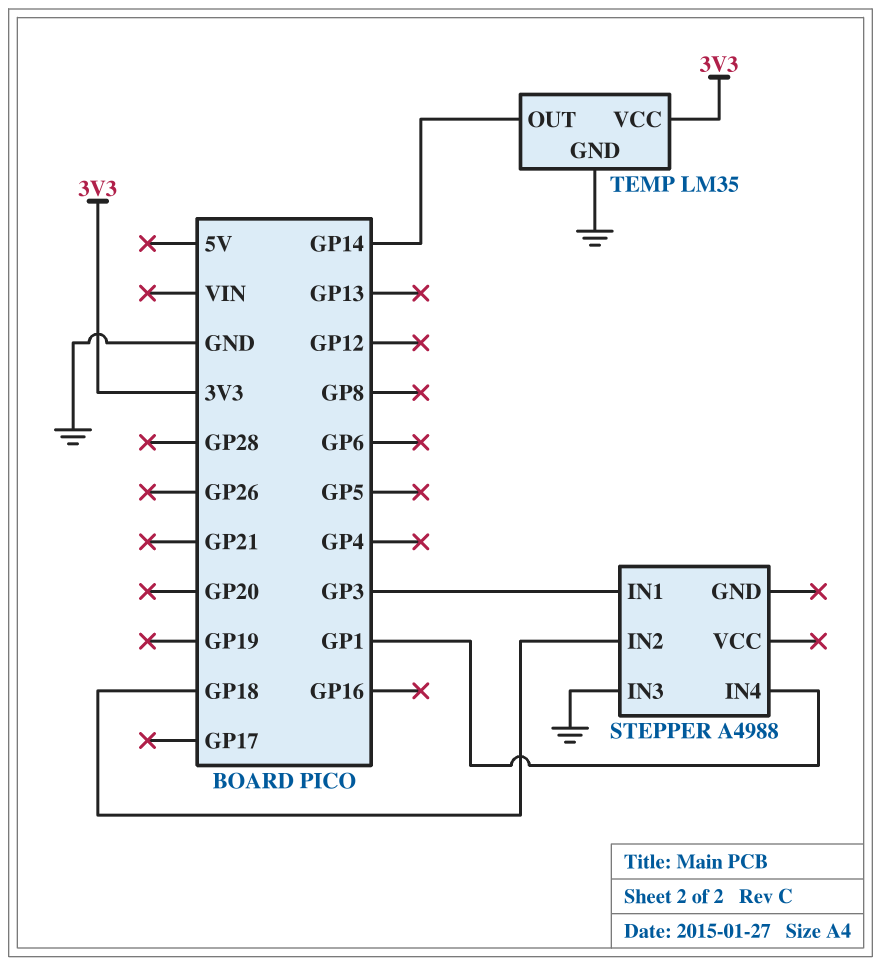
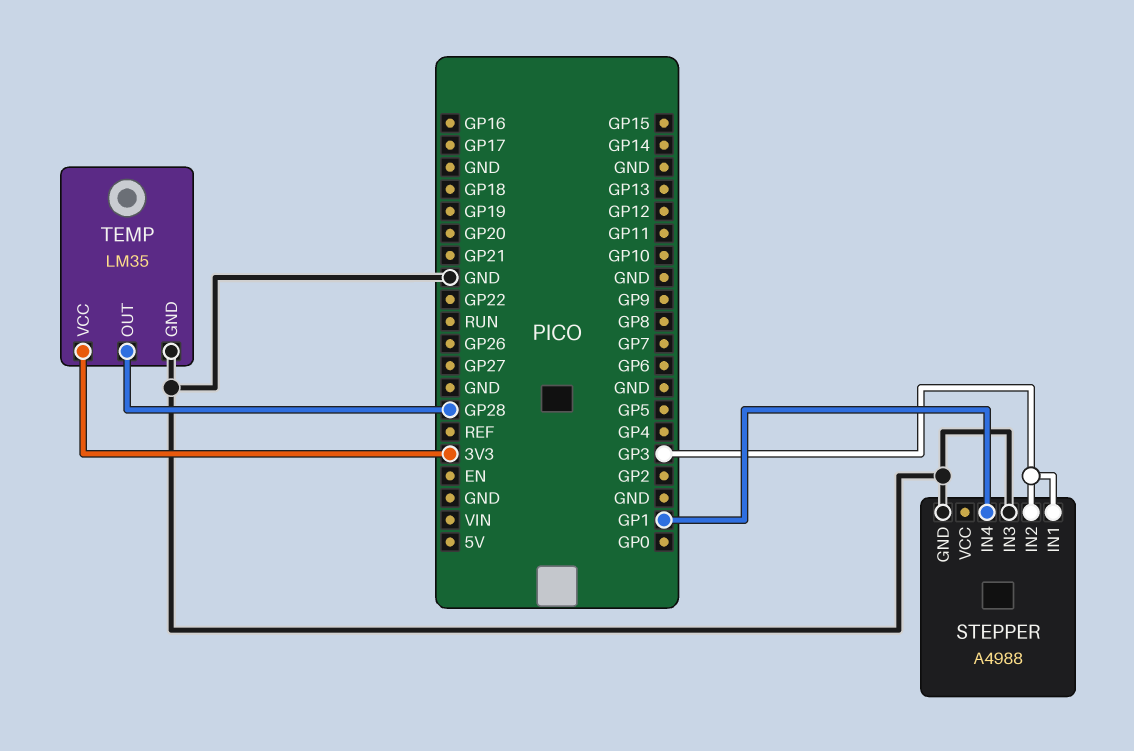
STEPPER pin GND: none -> GND
STEPPER pin IN2: GP18 -> GP3
TEMP pin OUT: GP14 -> GP28

